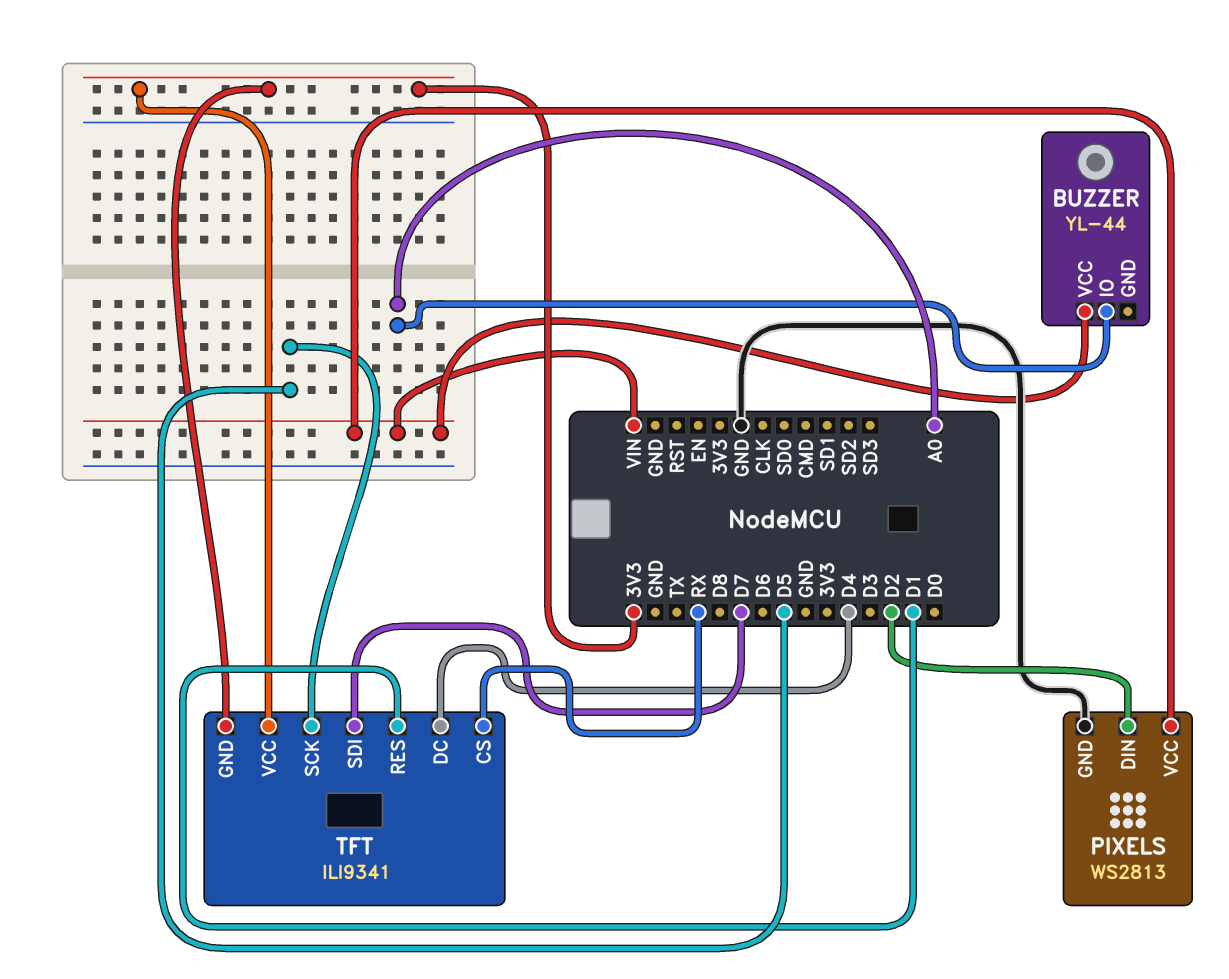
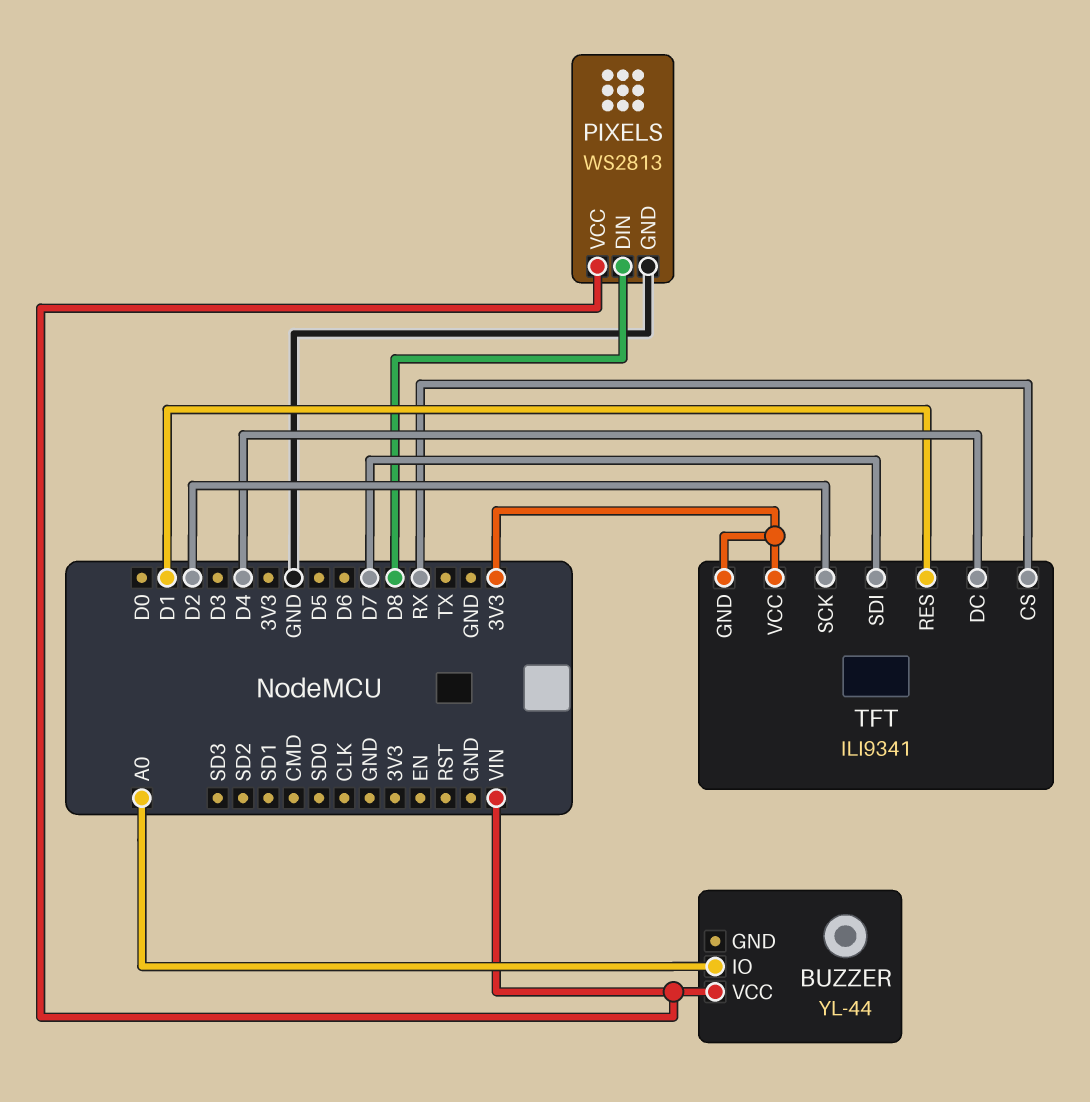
PIXELS pin DIN: D2 -> D8
TFT pin SCK: D5 -> D2

